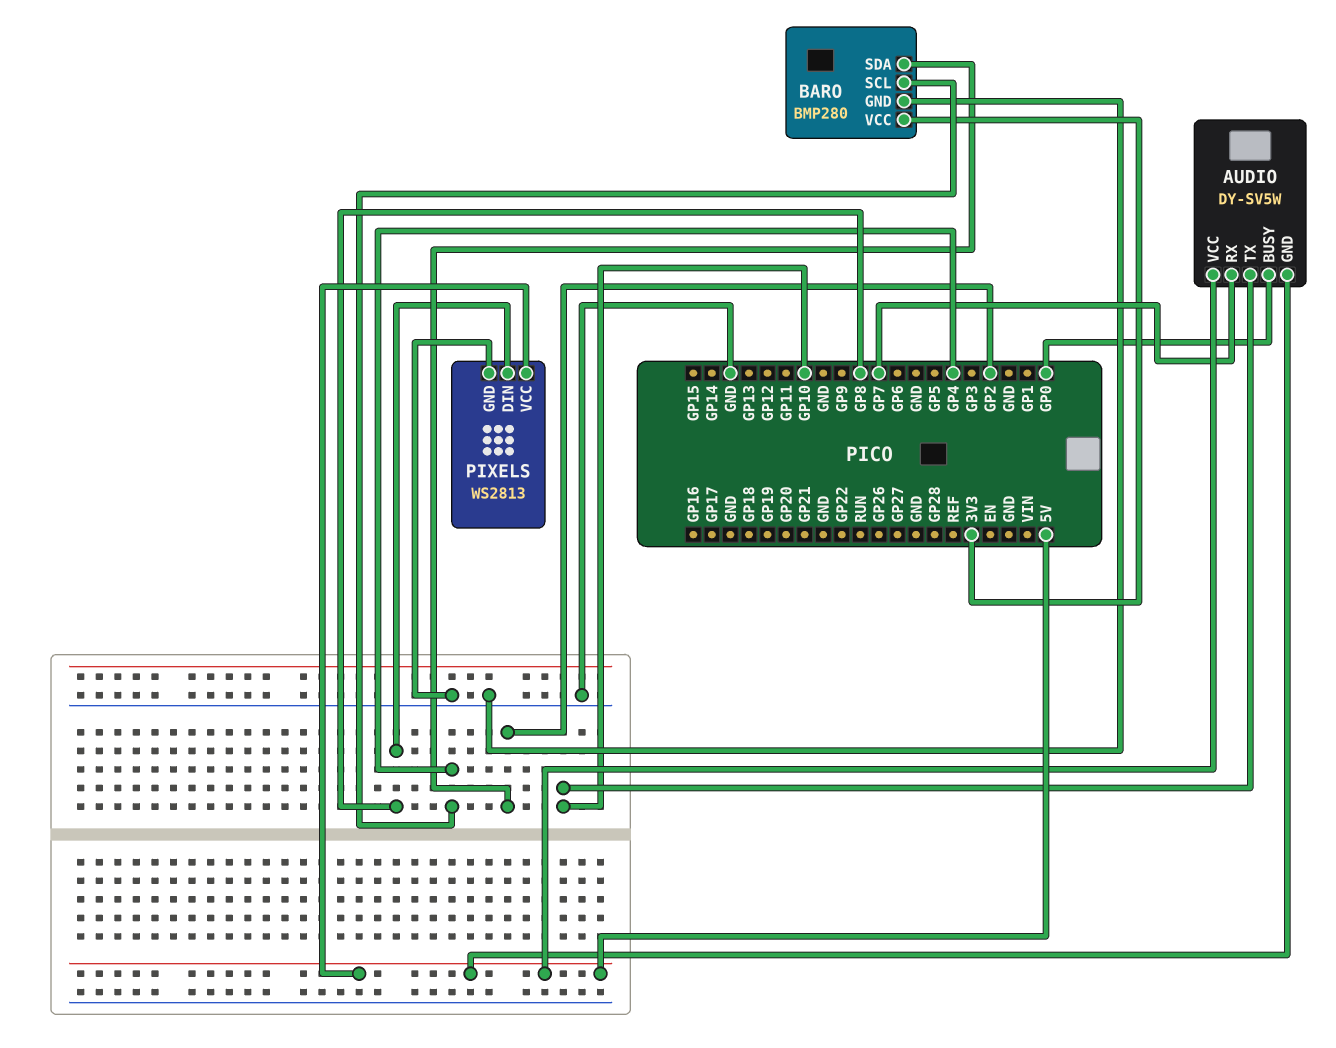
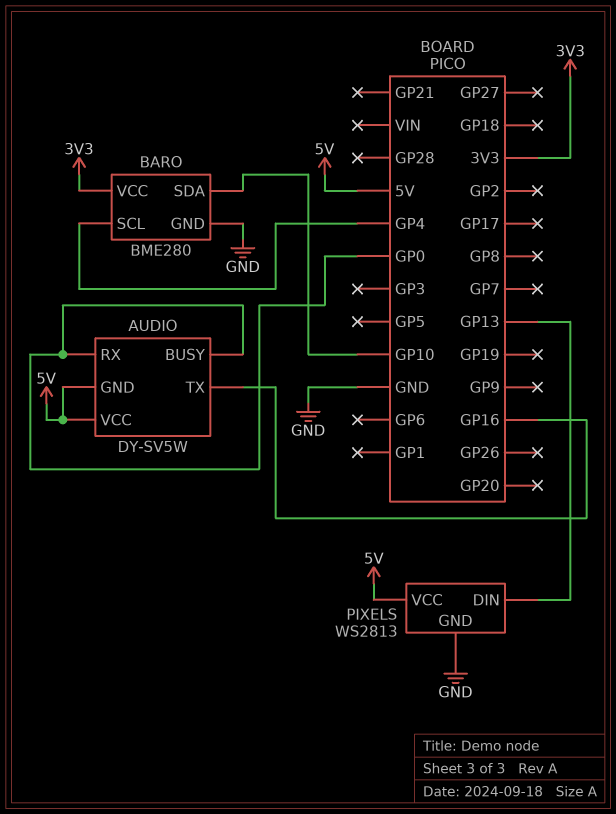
AUDIO pin RX: GP7 -> GP0
AUDIO pin TX: GP10 -> GP16
BARO: BMP280 -> BME280
BARO pin SDA: GP2 -> GP10
PIXELS pin DIN: GP8 -> GP13

